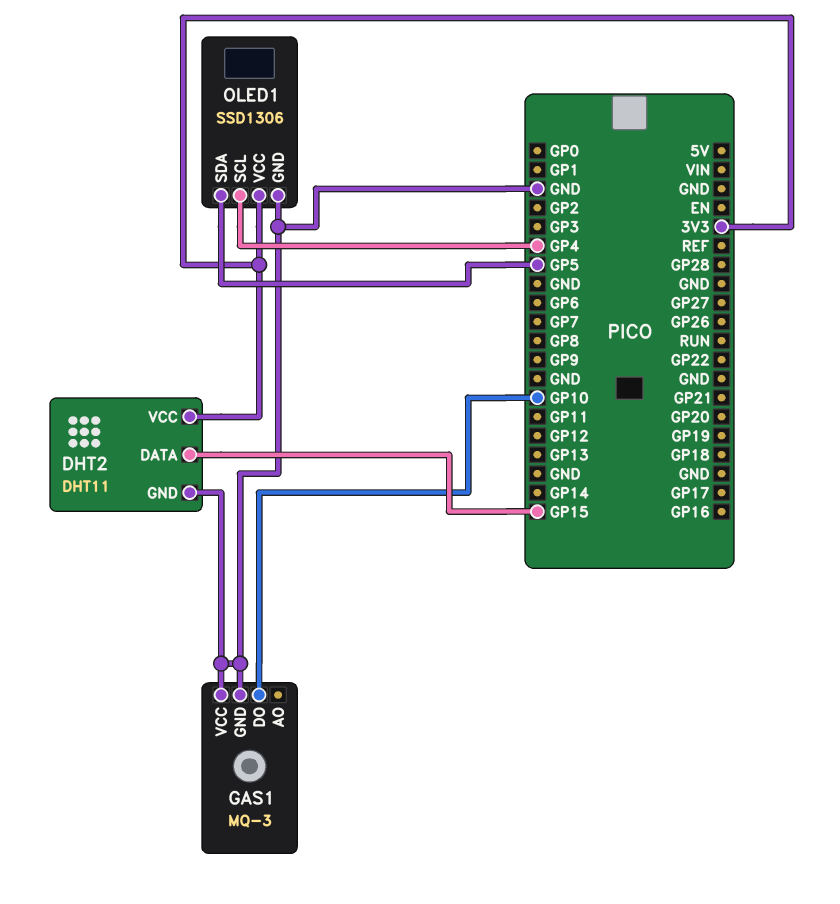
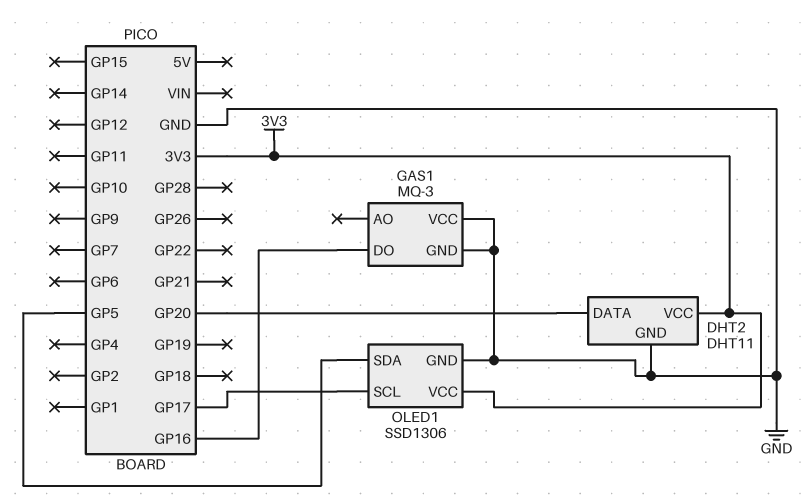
DHT2 pin DATA: GP15 -> GP20
GAS1 pin DO: GP10 -> GP16
OLED1 pin SCL: GP4 -> GP17

